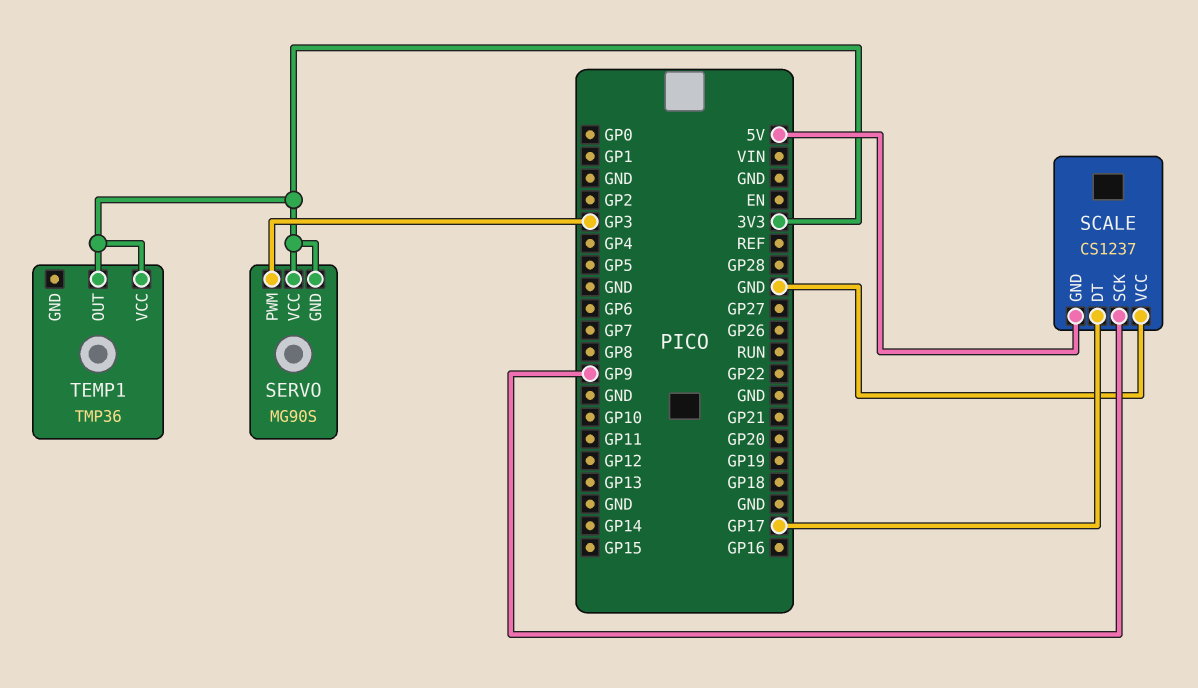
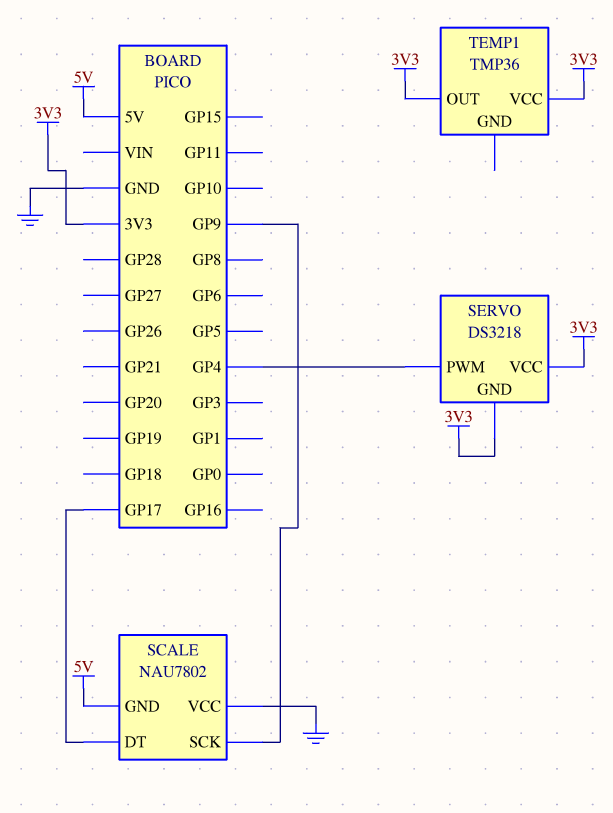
SCALE: CS1237 -> NAU7802
SERVO: MG90S -> DS3218
SERVO pin PWM: GP3 -> GP4

